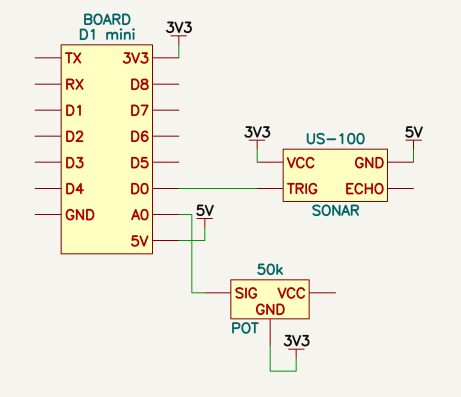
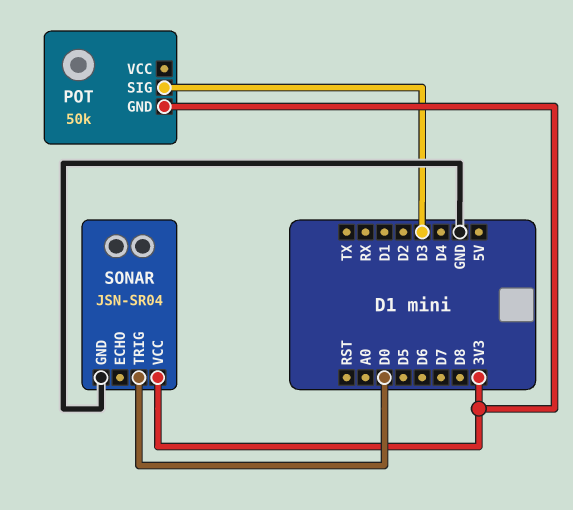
POT pin SIG: A0 -> D3
SONAR: US-100 -> JSN-SR04
SONAR pin GND: 5V -> GND

